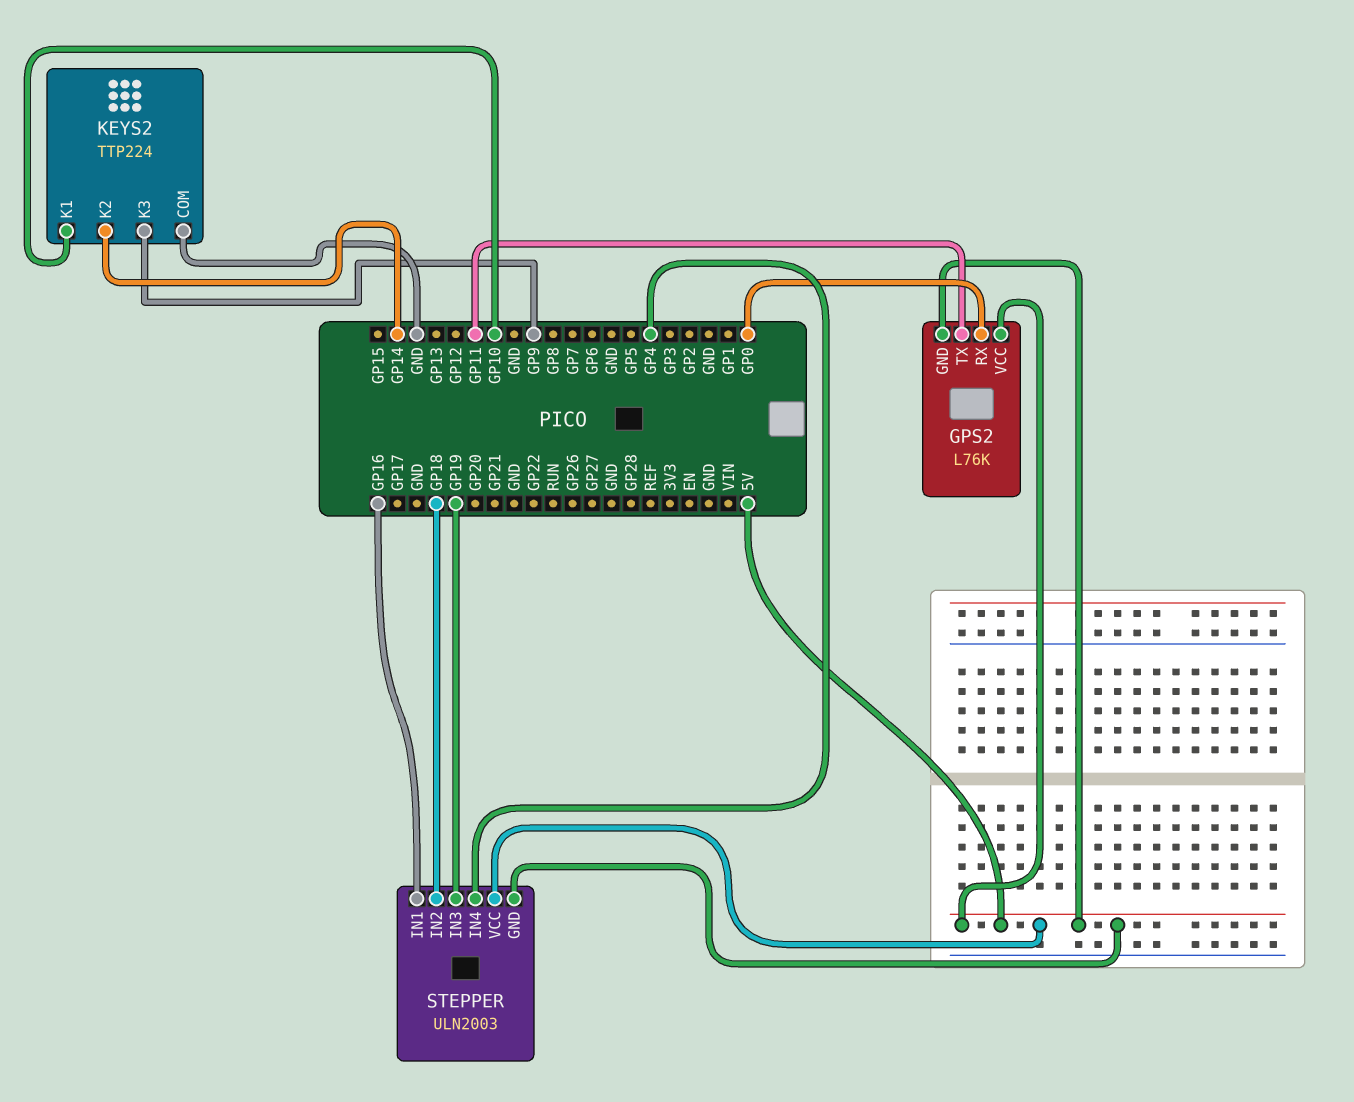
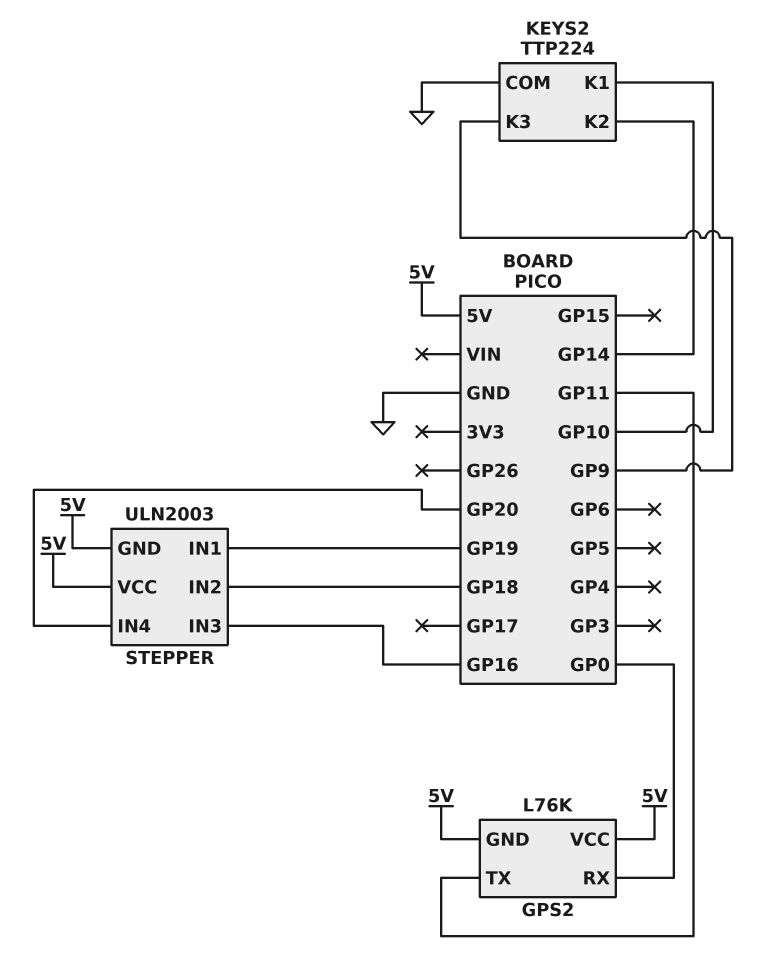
STEPPER pin IN1: GP16 -> GP19
STEPPER pin IN3: GP19 -> GP16
STEPPER pin IN4: GP4 -> GP20

